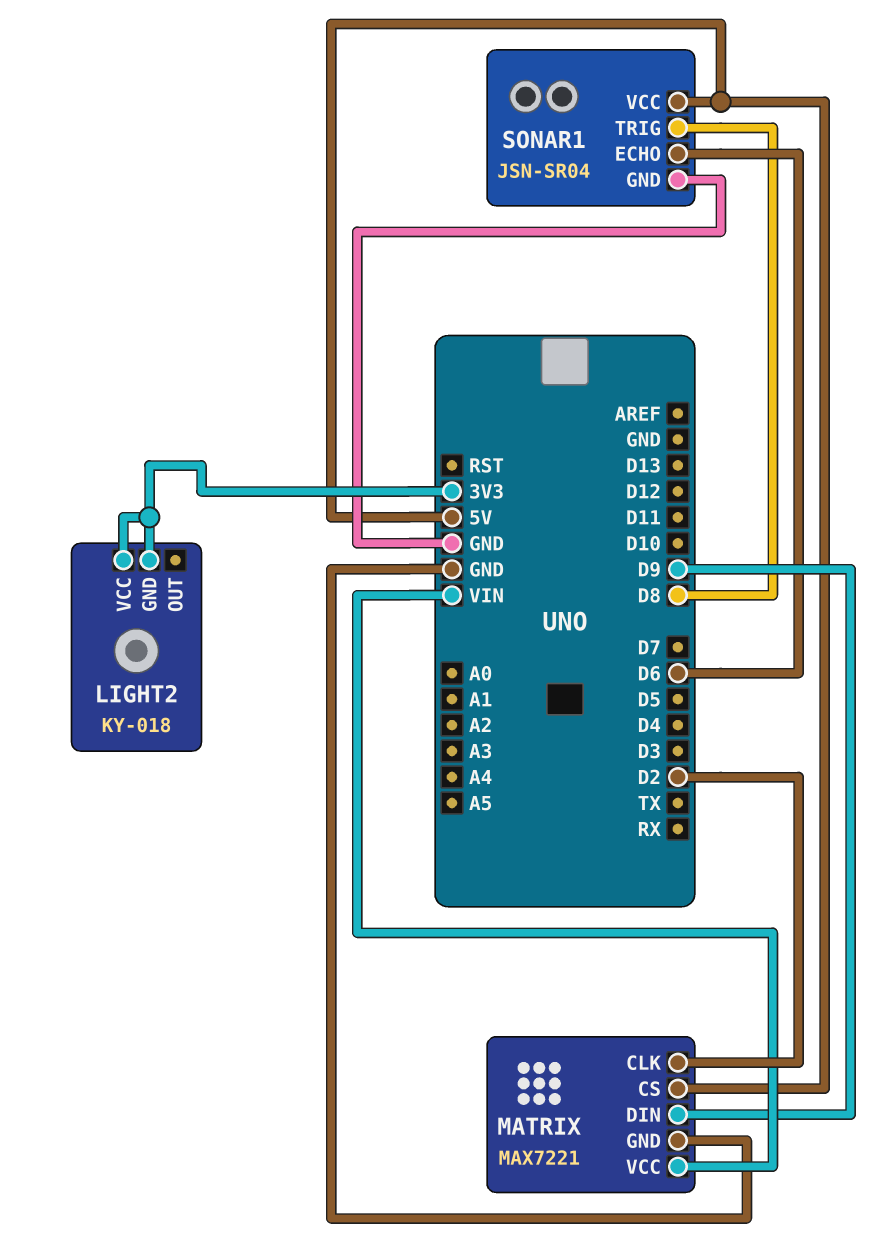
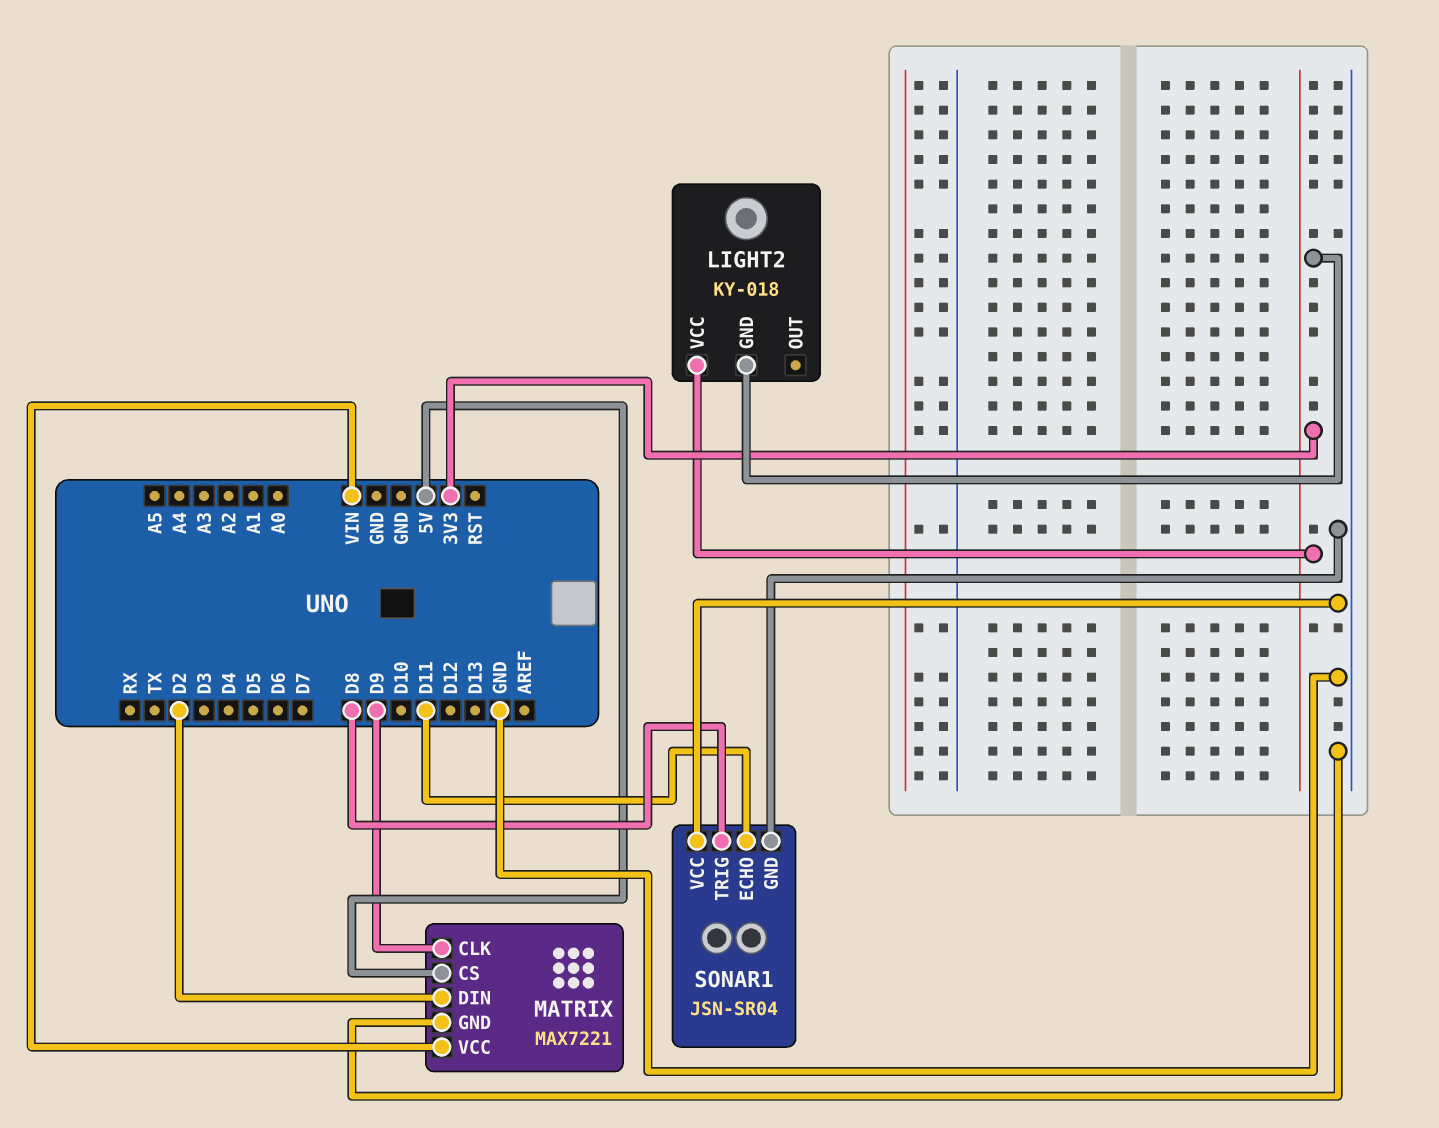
MATRIX pin CLK: D2 -> D9
MATRIX pin DIN: D9 -> D2
SONAR1 pin ECHO: D6 -> D11
SONAR1 pin VCC: 5V -> GND

